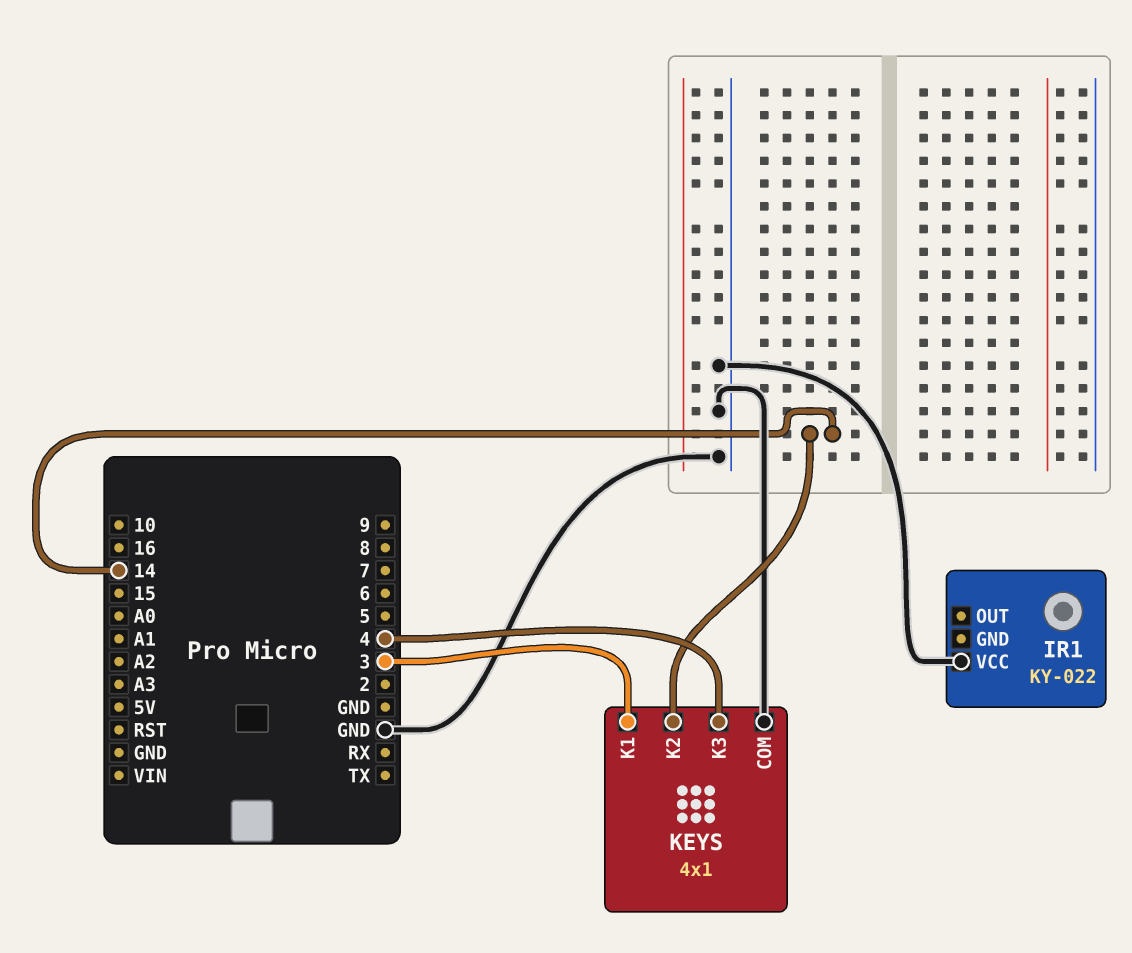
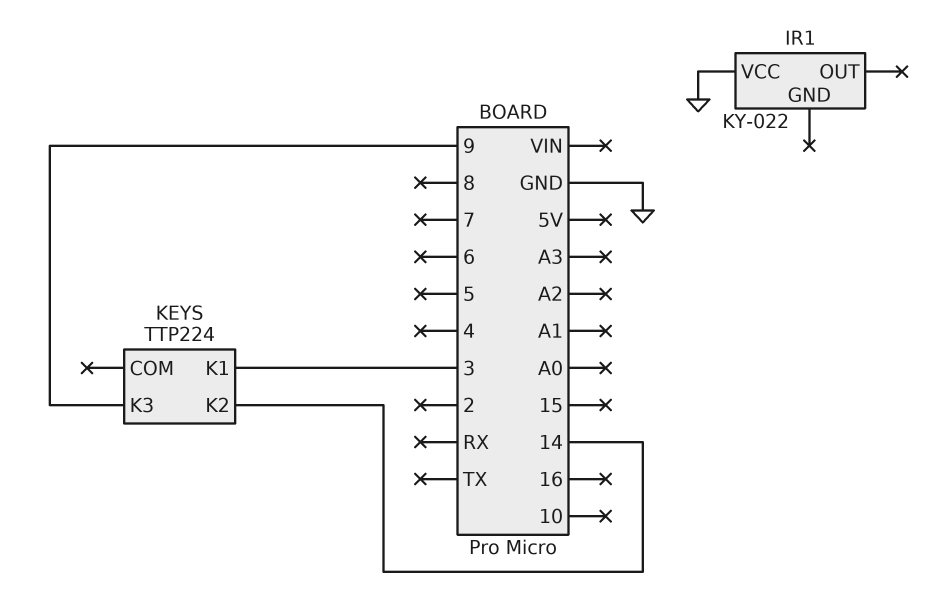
KEYS: 4x1 -> TTP224
KEYS pin COM: GND -> none
KEYS pin K3: 4 -> 9

